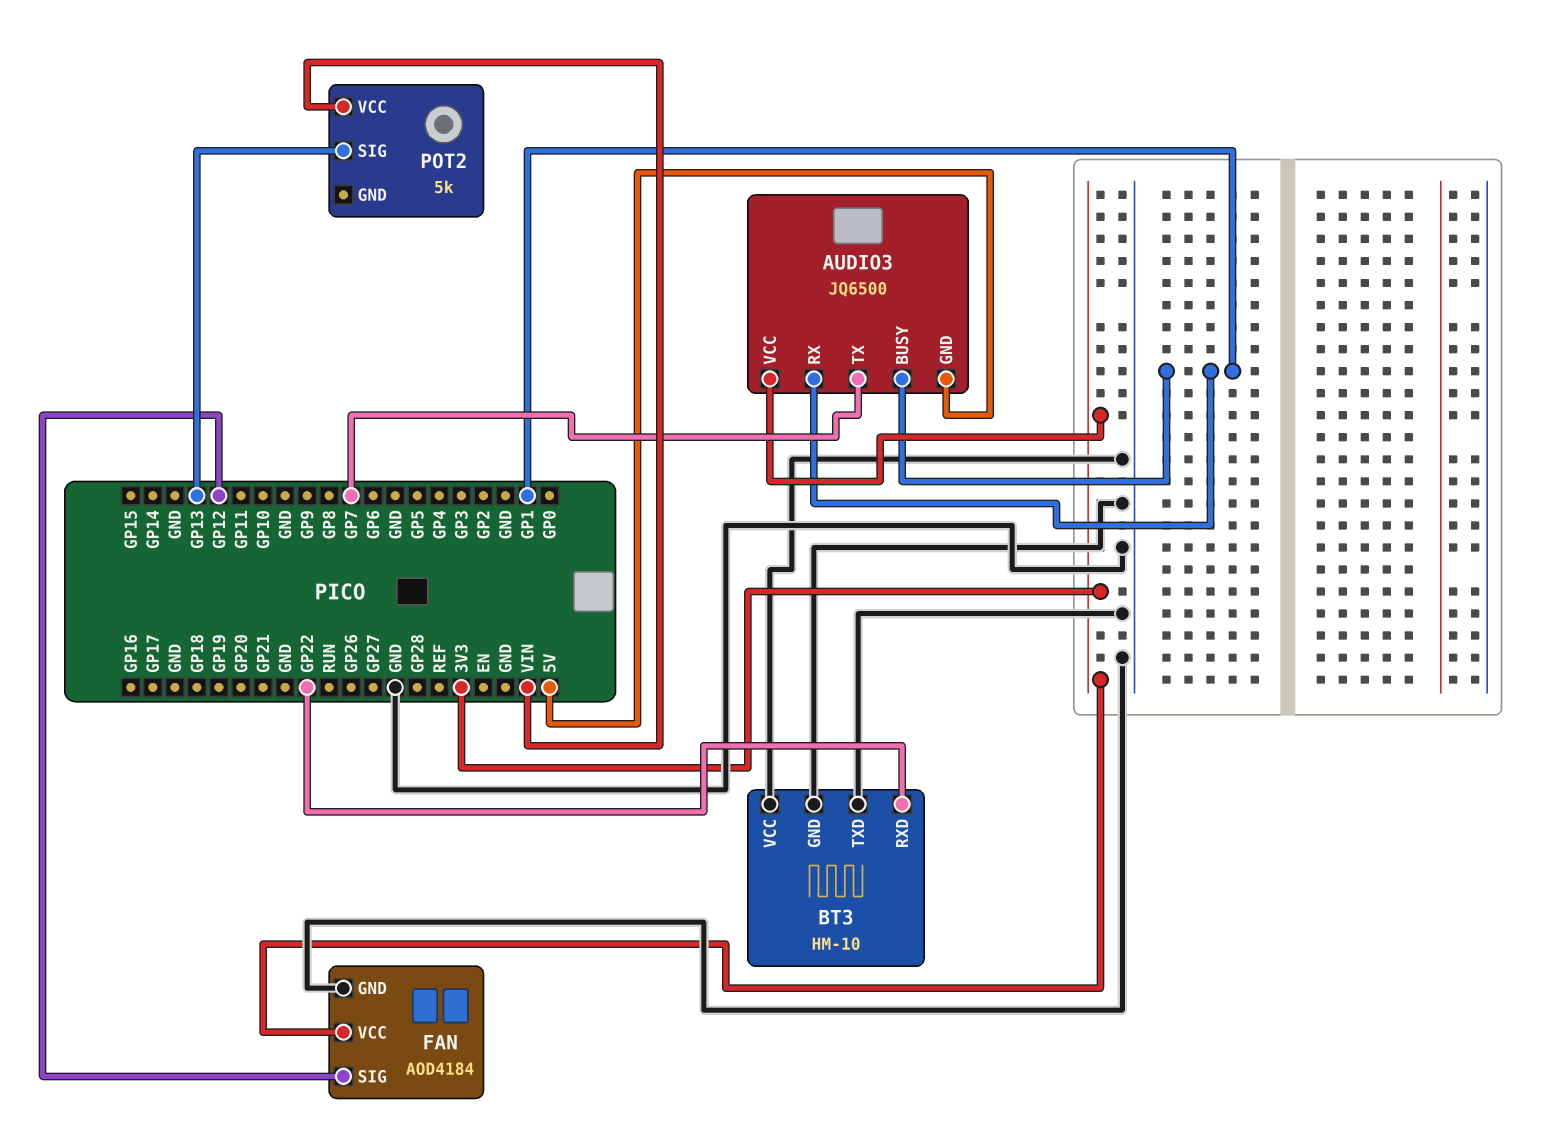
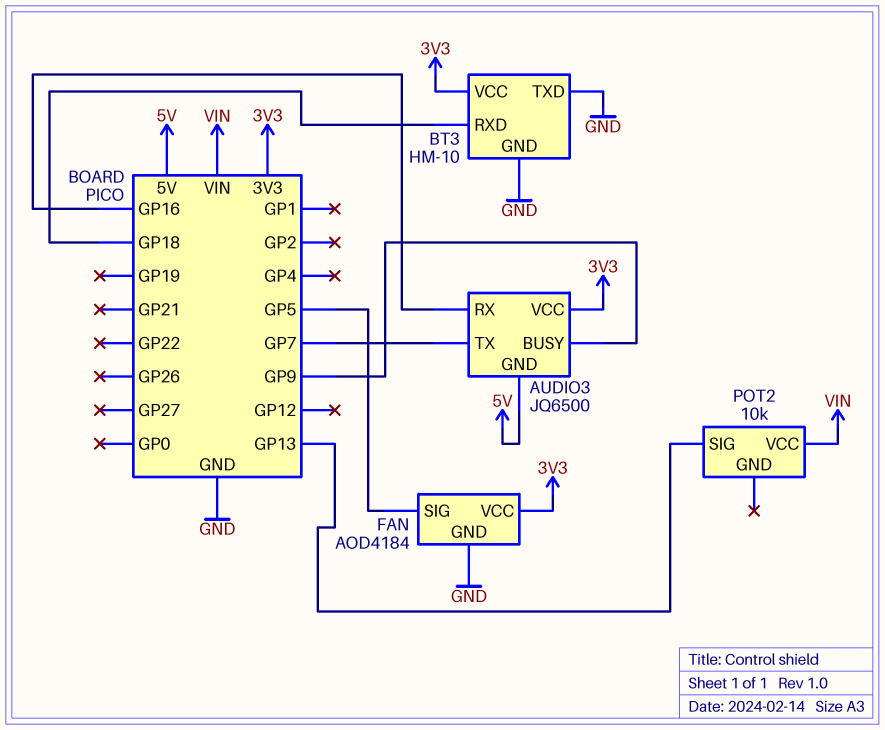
AUDIO3 pin BUSY: GP1 -> GP9
AUDIO3 pin RX: GP1 -> GP16
BT3 pin RXD: GP22 -> GP18
BT3 pin VCC: GND -> 3V3
FAN pin SIG: GP12 -> GP5
POT2: 5k -> 10k

